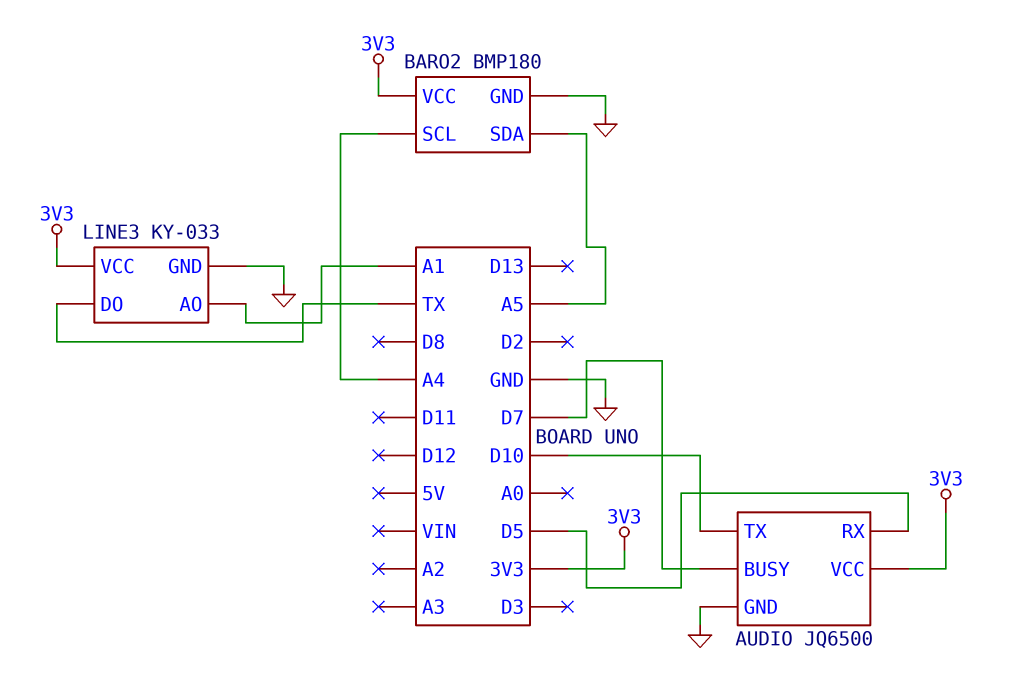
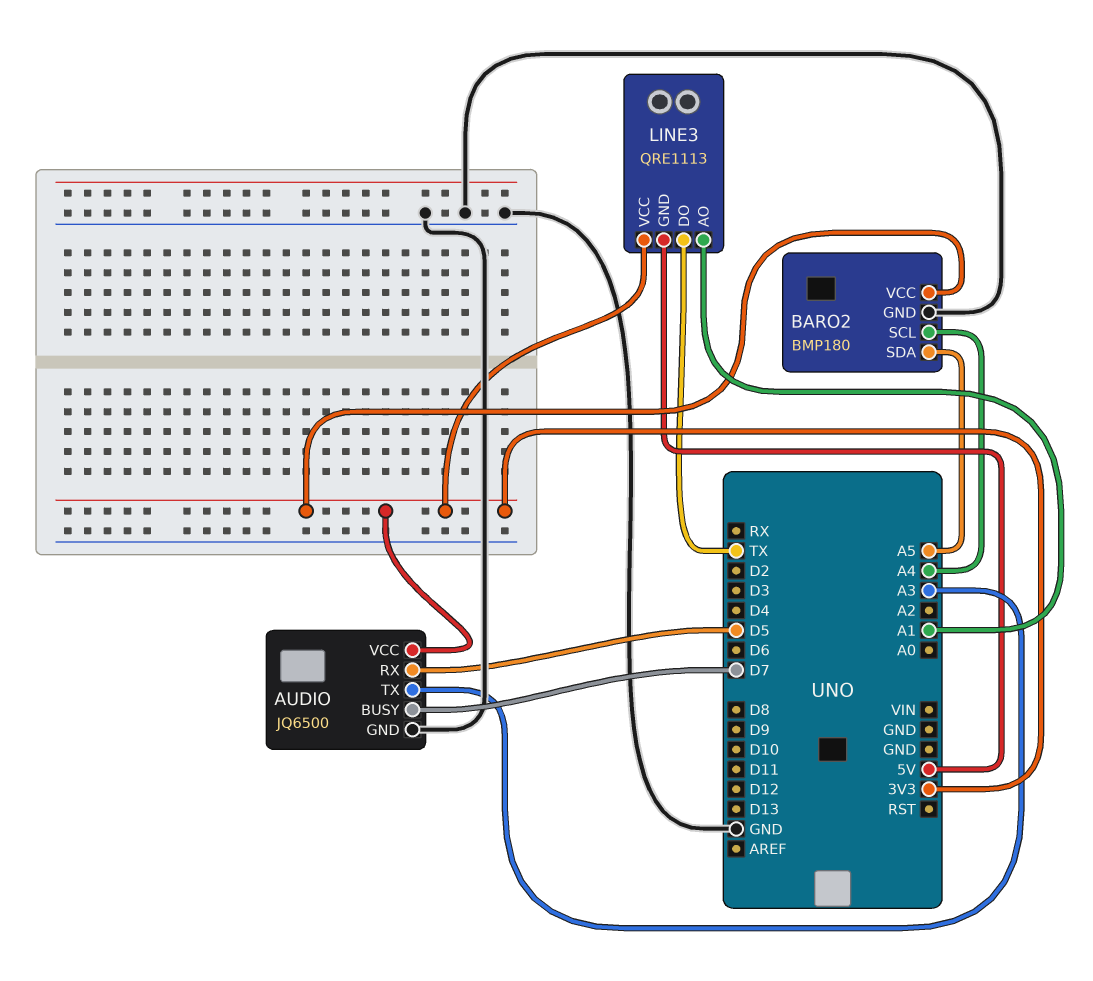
AUDIO pin TX: D10 -> A3
LINE3: KY-033 -> QRE1113
LINE3 pin GND: GND -> 5V

